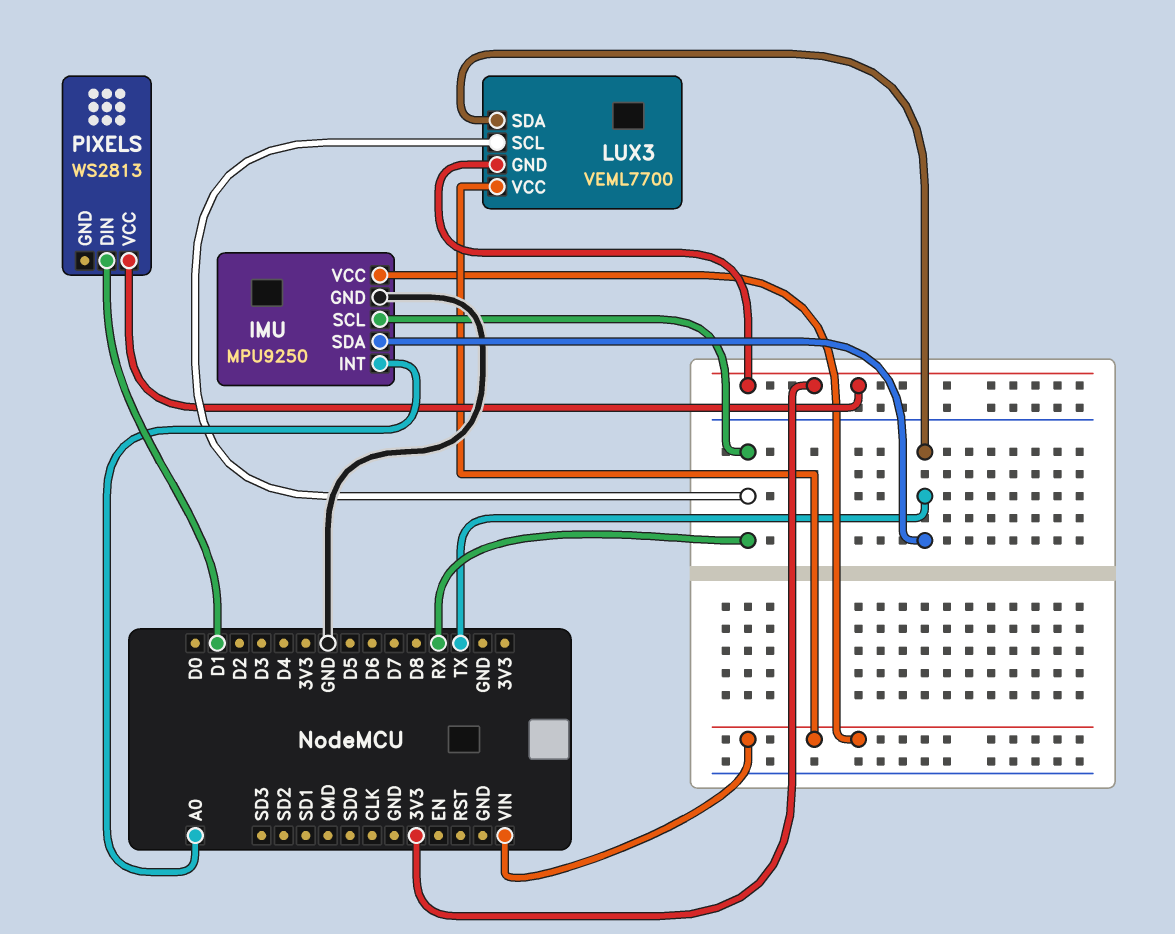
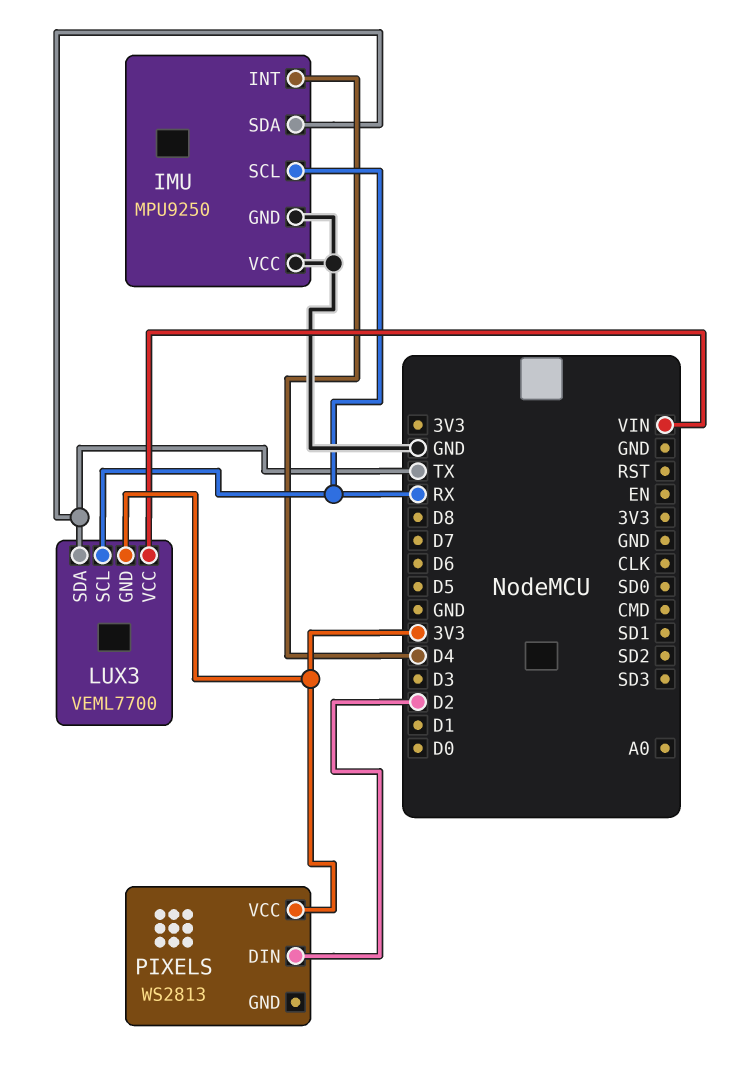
IMU pin INT: A0 -> D4
IMU pin VCC: VIN -> GND
PIXELS pin DIN: D1 -> D2

